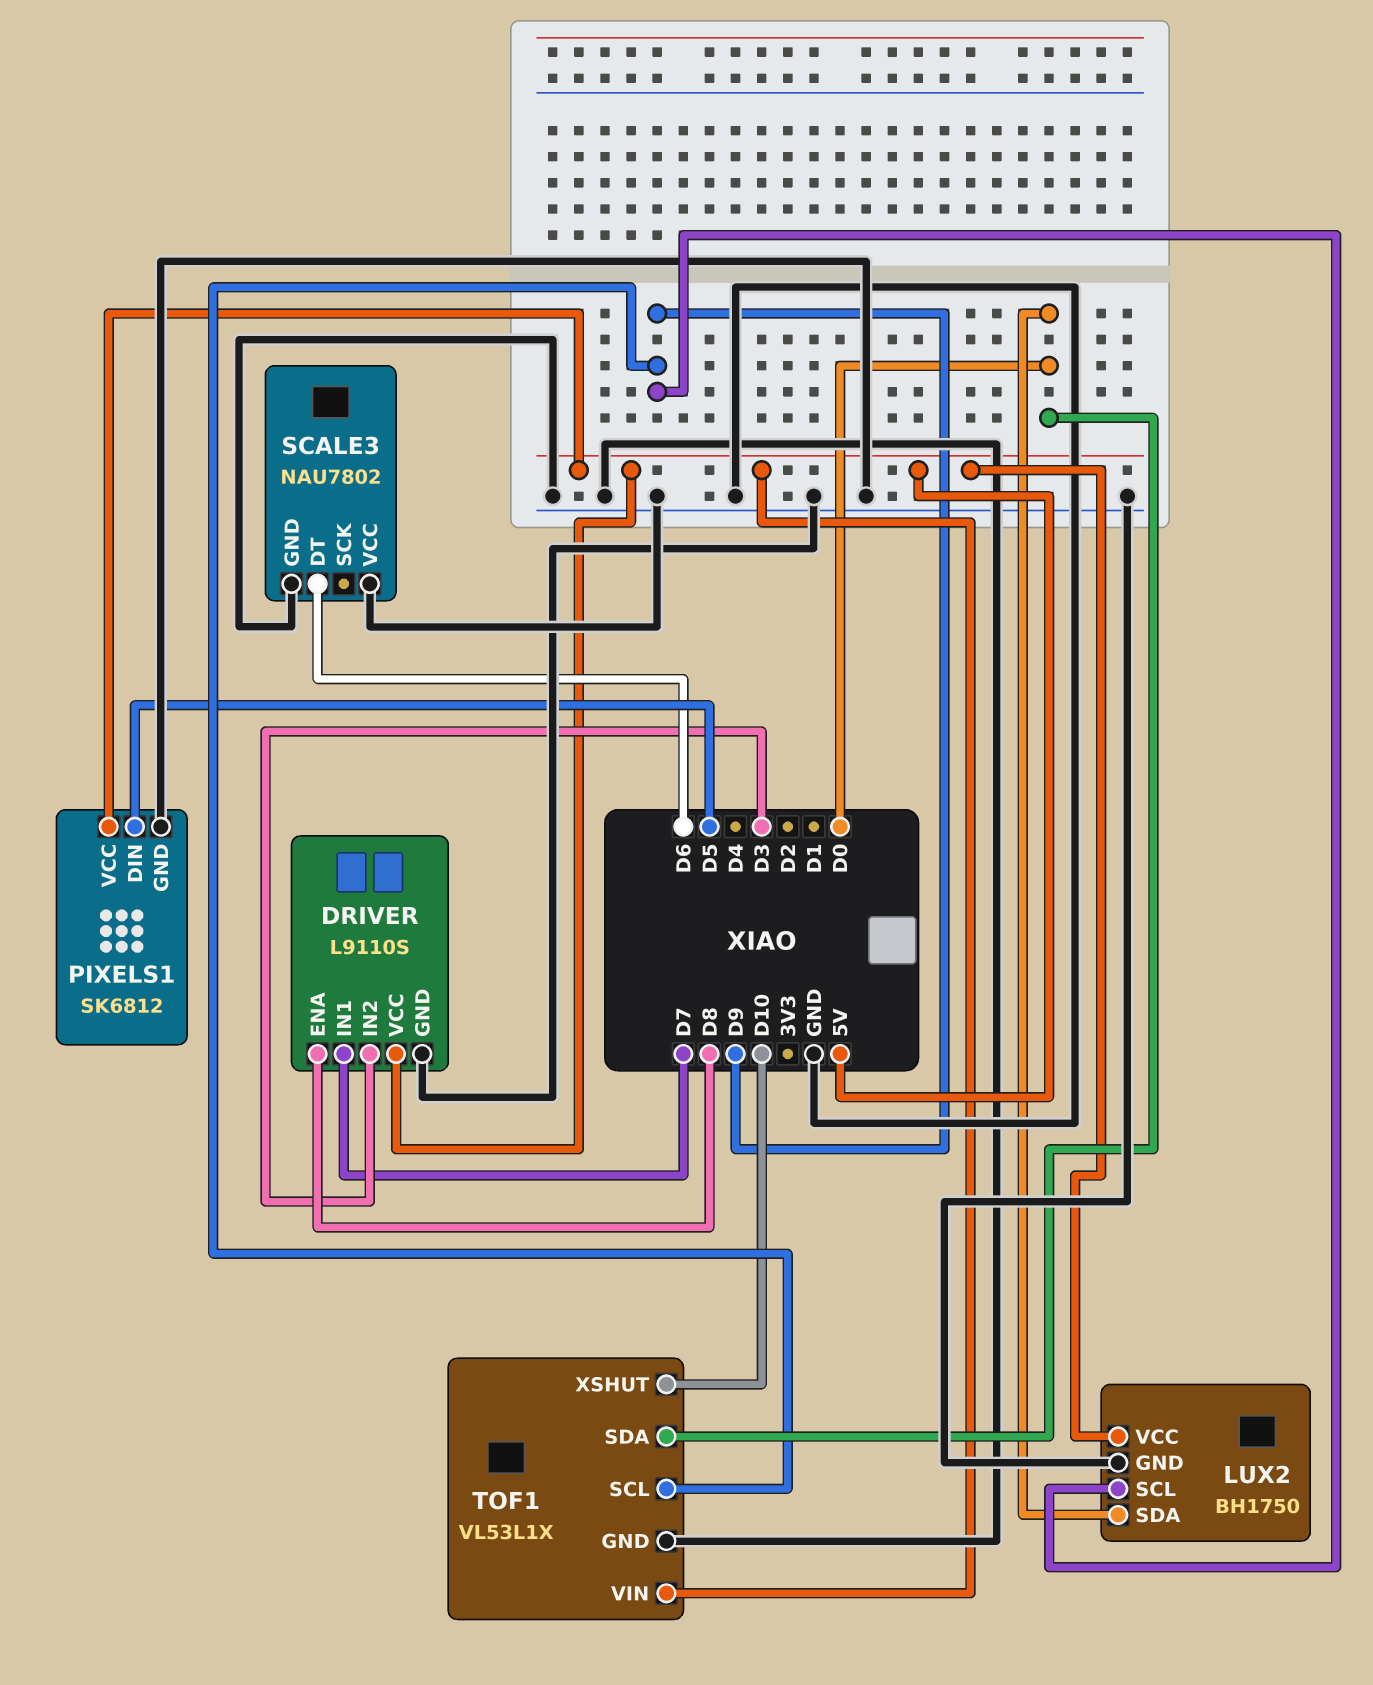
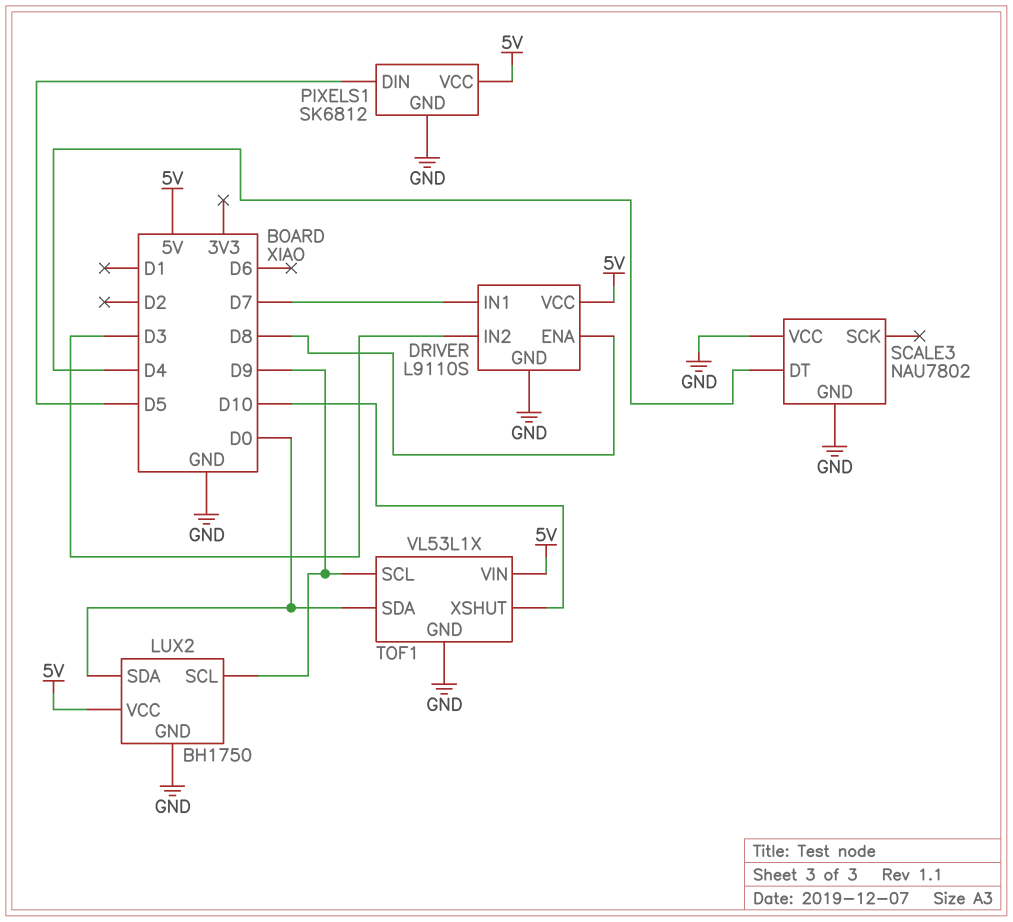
SCALE3 pin DT: D6 -> D4

